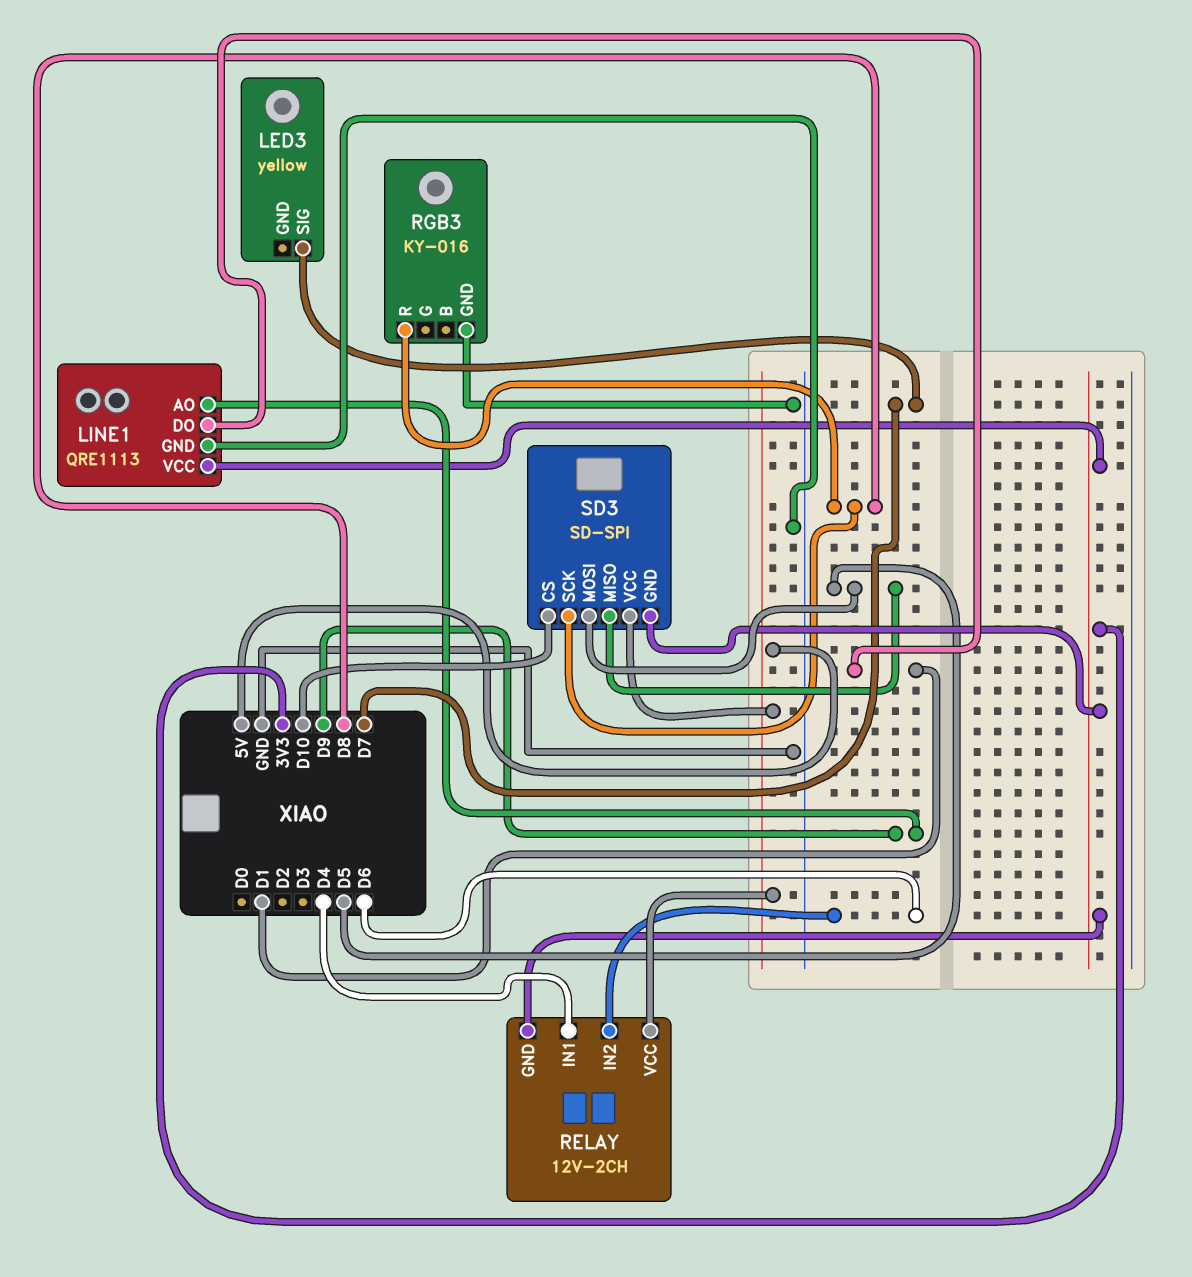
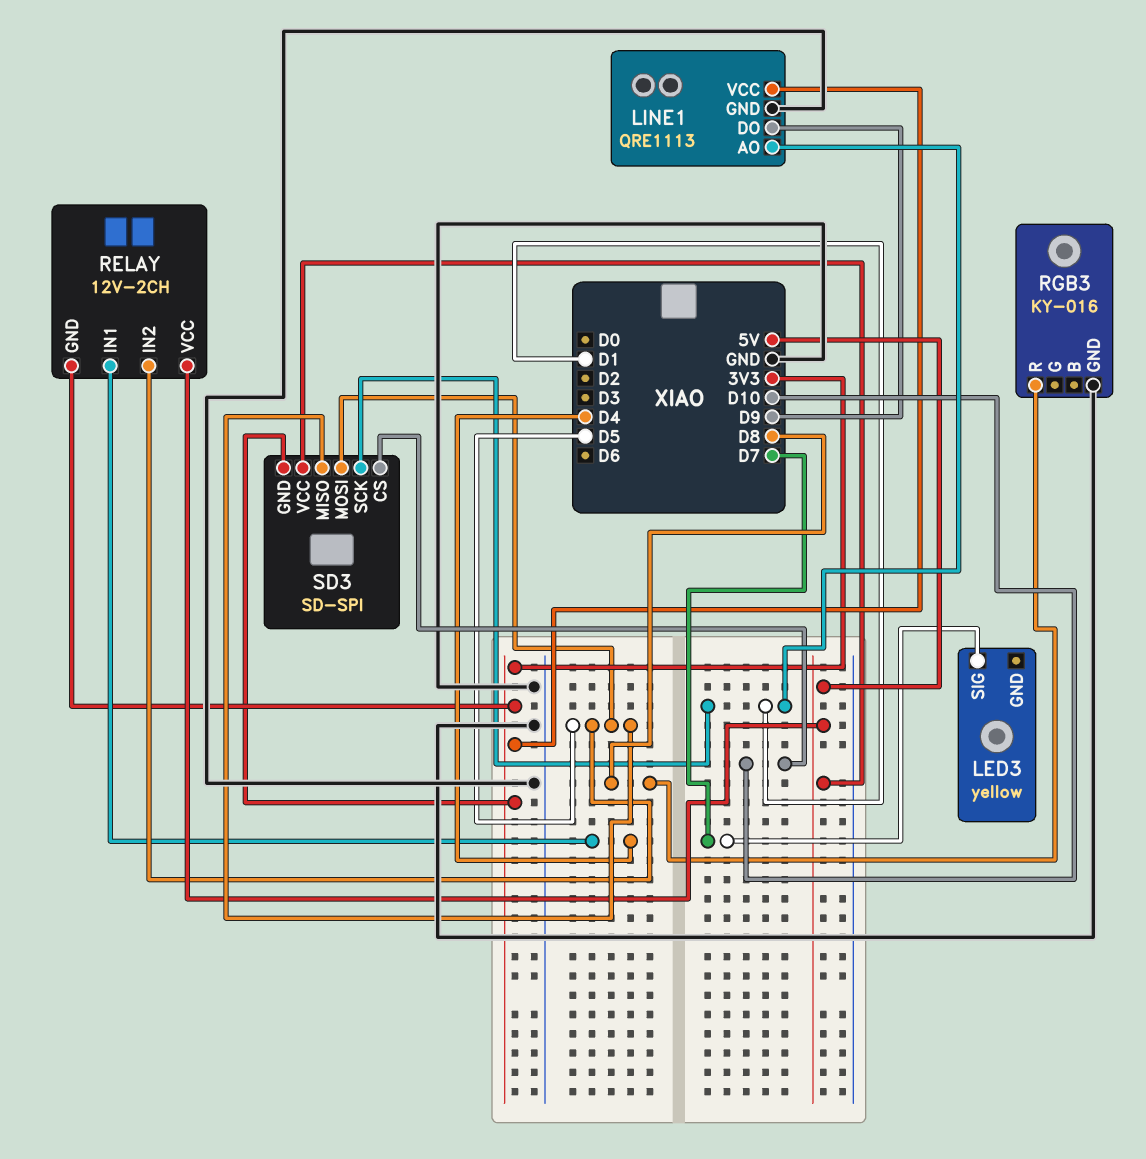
LINE1 pin AO: D9 -> D1
LINE1 pin DO: D1 -> D9
RELAY pin IN2: D6 -> D5
SD3 pin SCK: D8 -> D1

